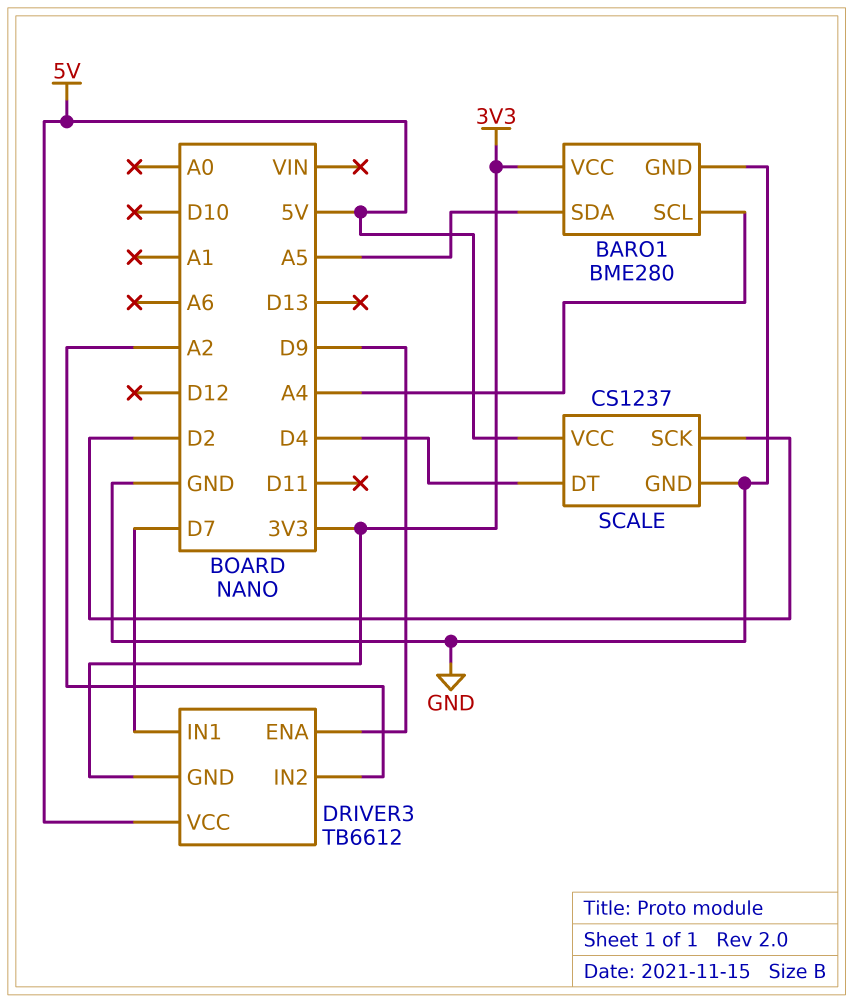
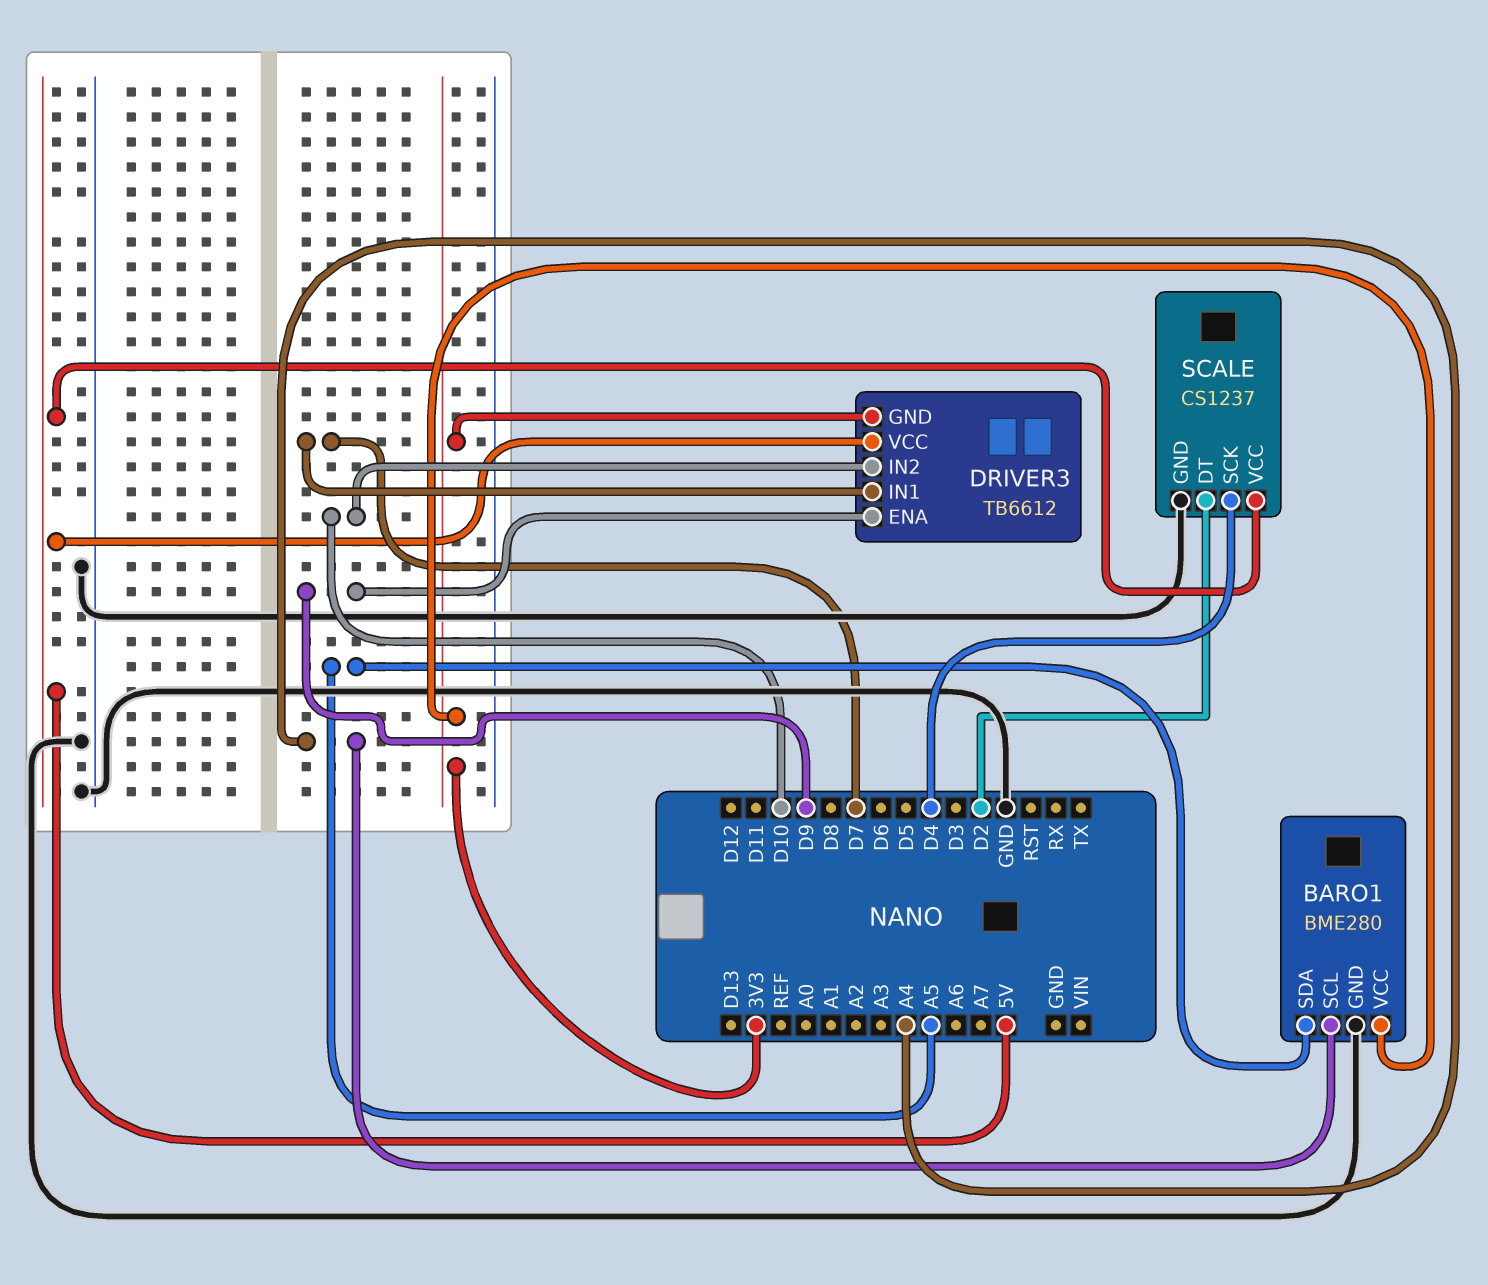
DRIVER3 pin IN2: A2 -> D10
SCALE pin DT: D4 -> D2
SCALE pin SCK: D2 -> D4

